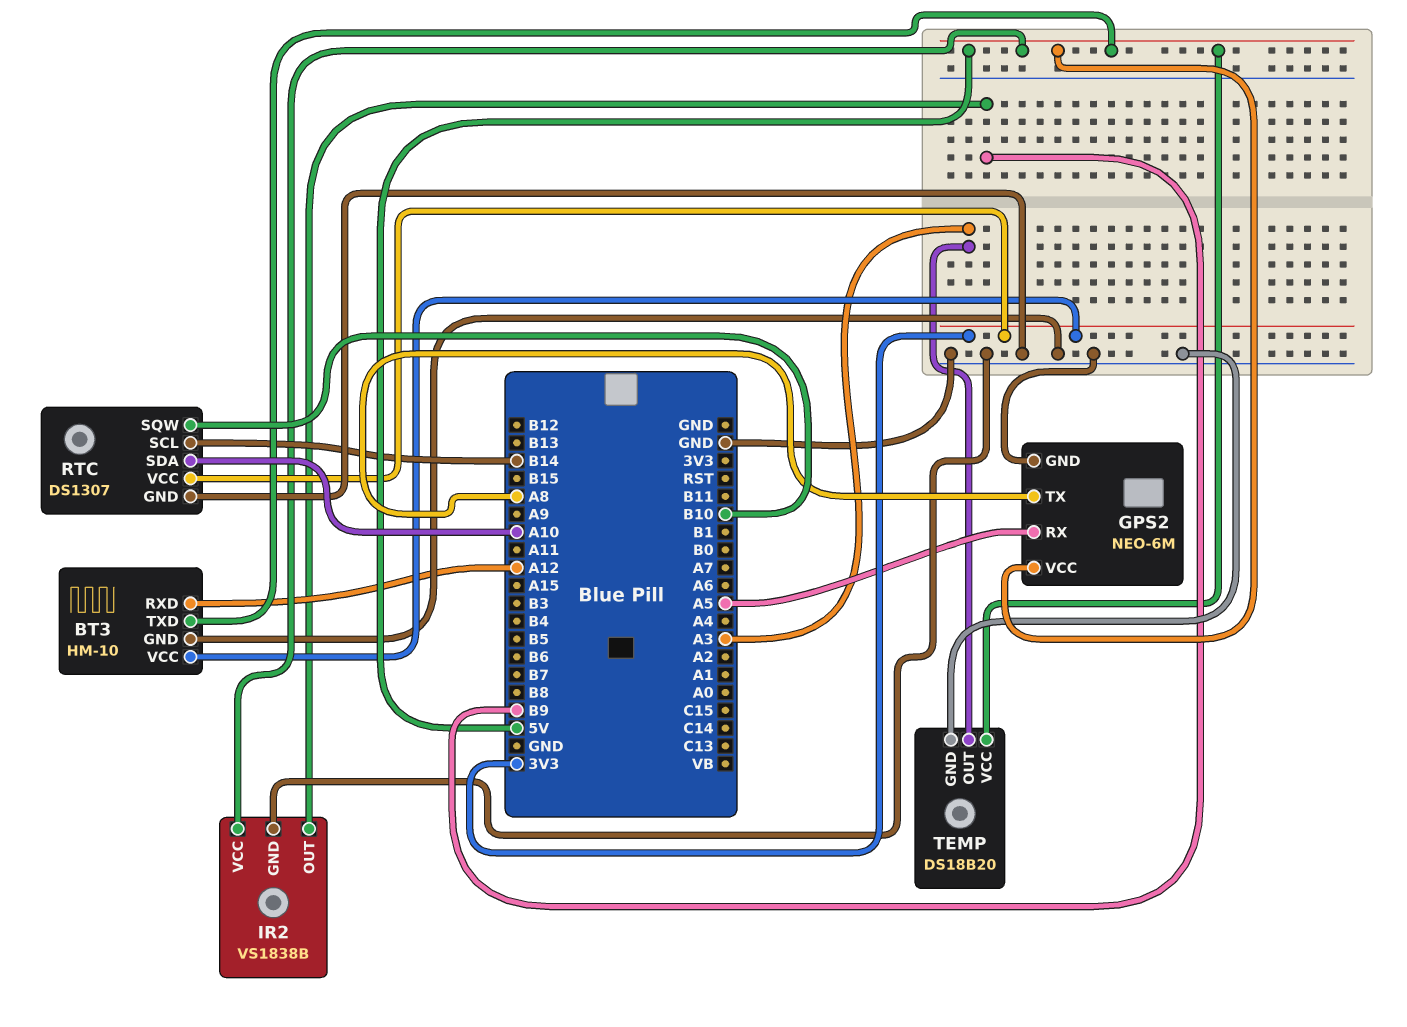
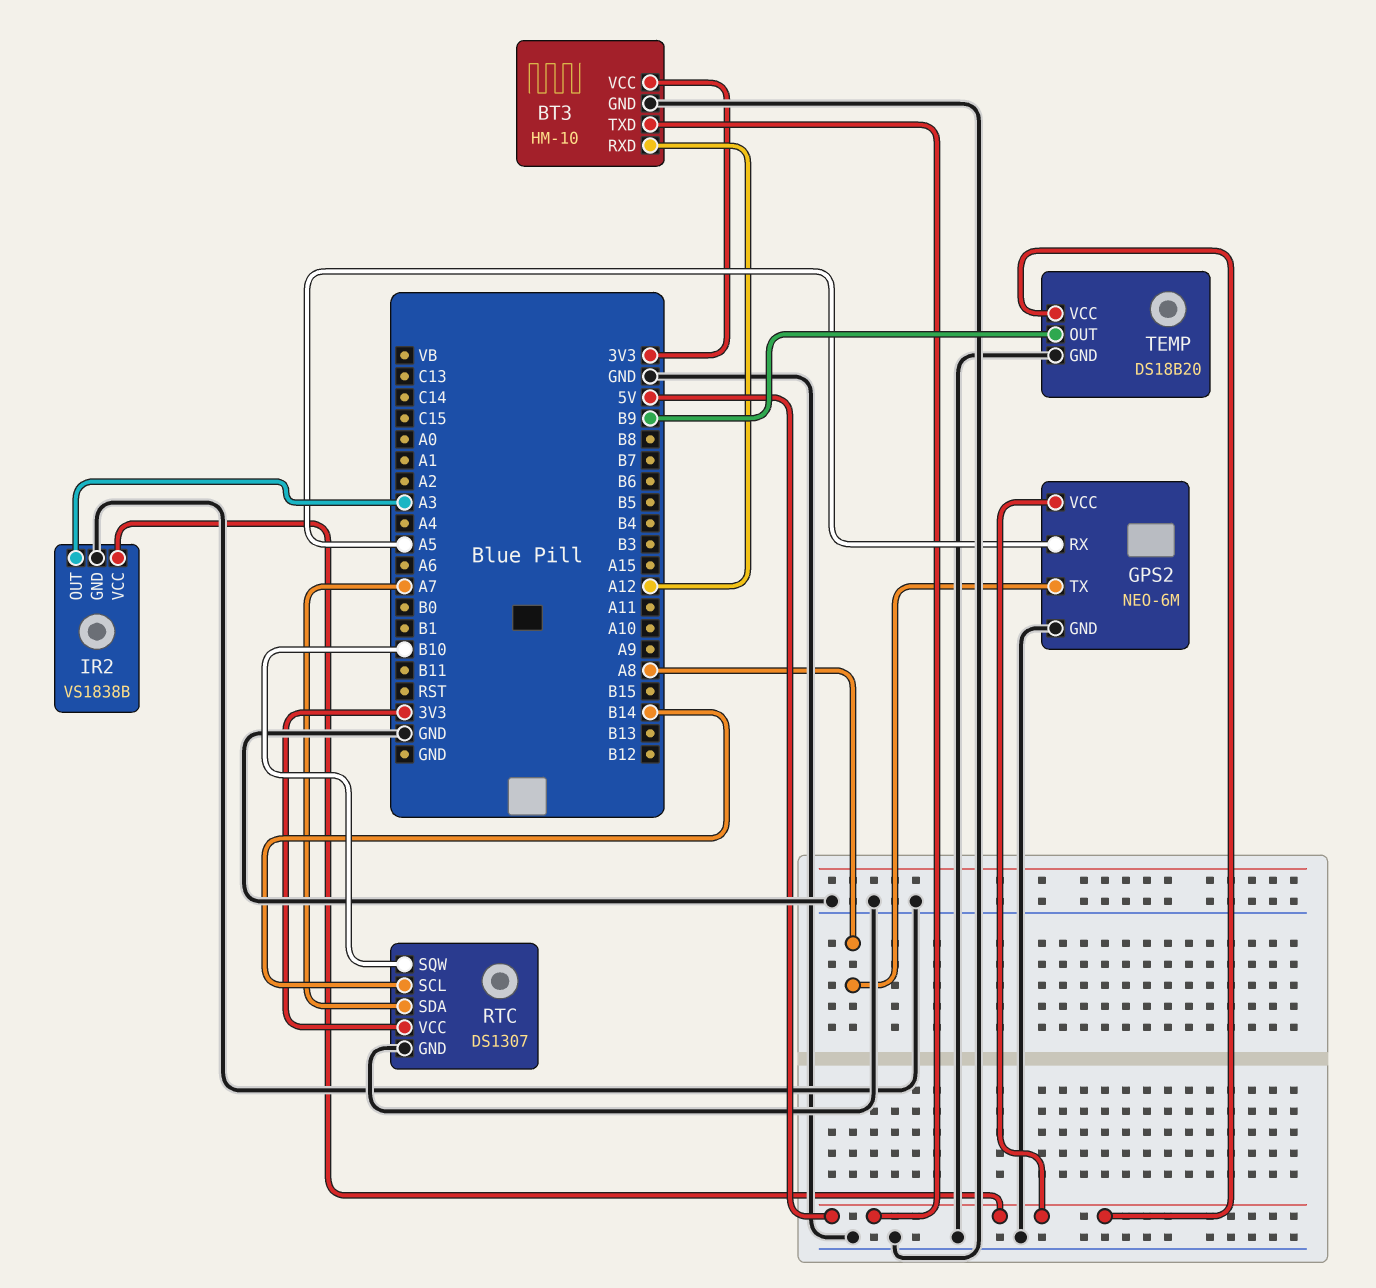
IR2 pin OUT: B9 -> A3
RTC pin SDA: A10 -> A7
TEMP pin OUT: A3 -> B9

